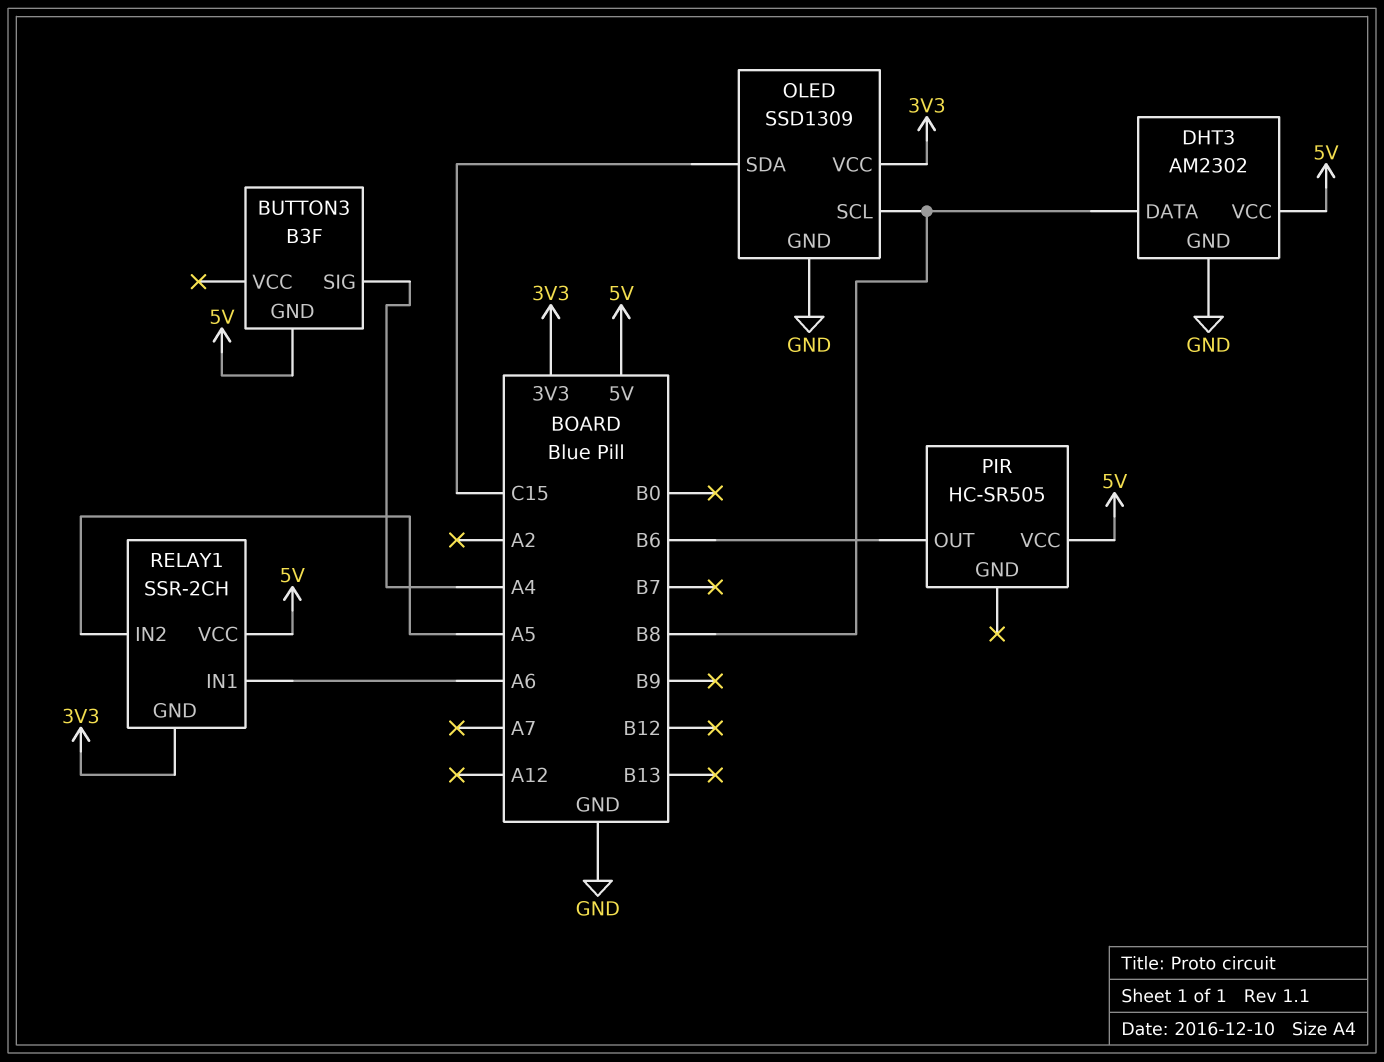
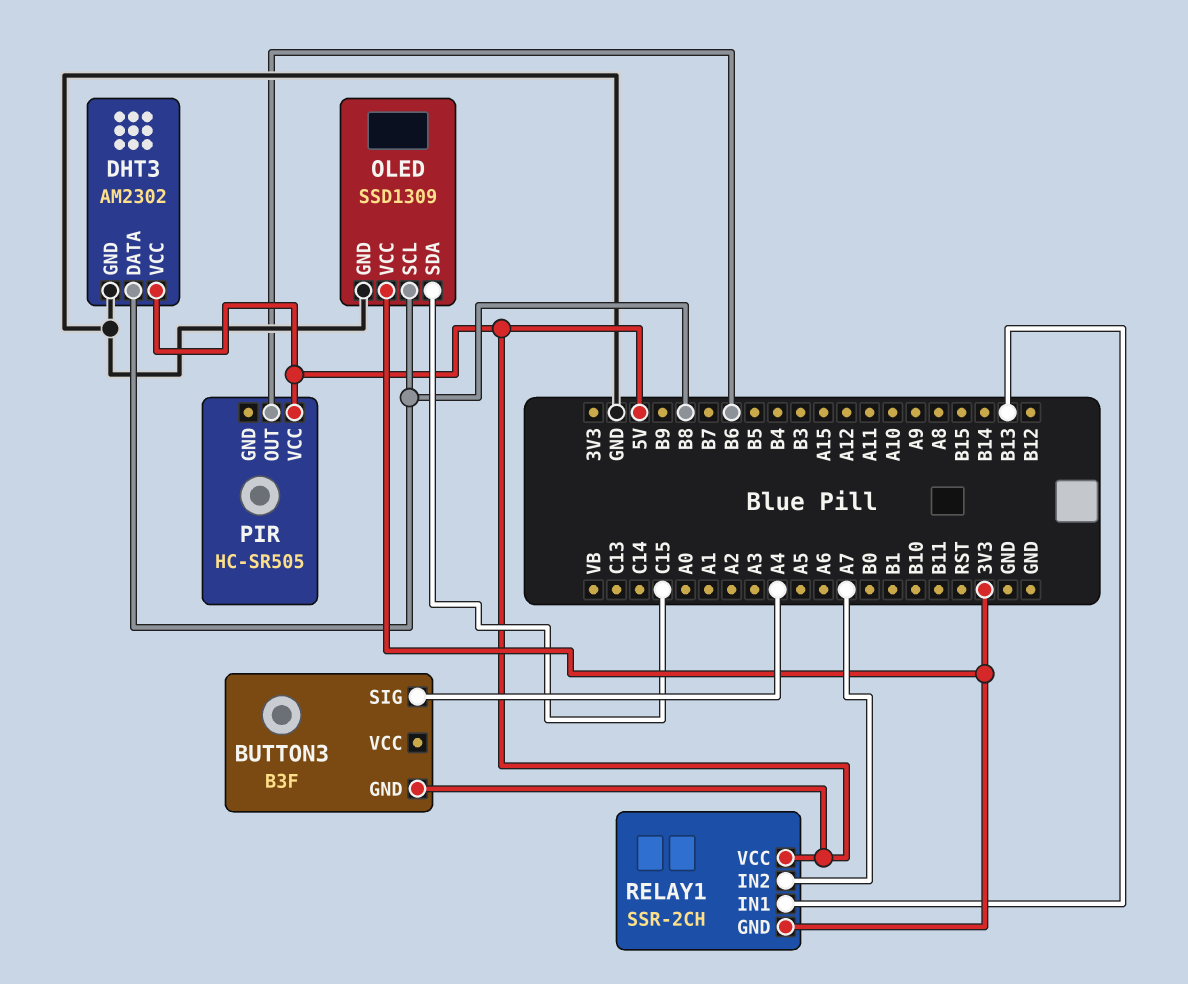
RELAY1 pin IN1: A6 -> B13
RELAY1 pin IN2: A5 -> A7

